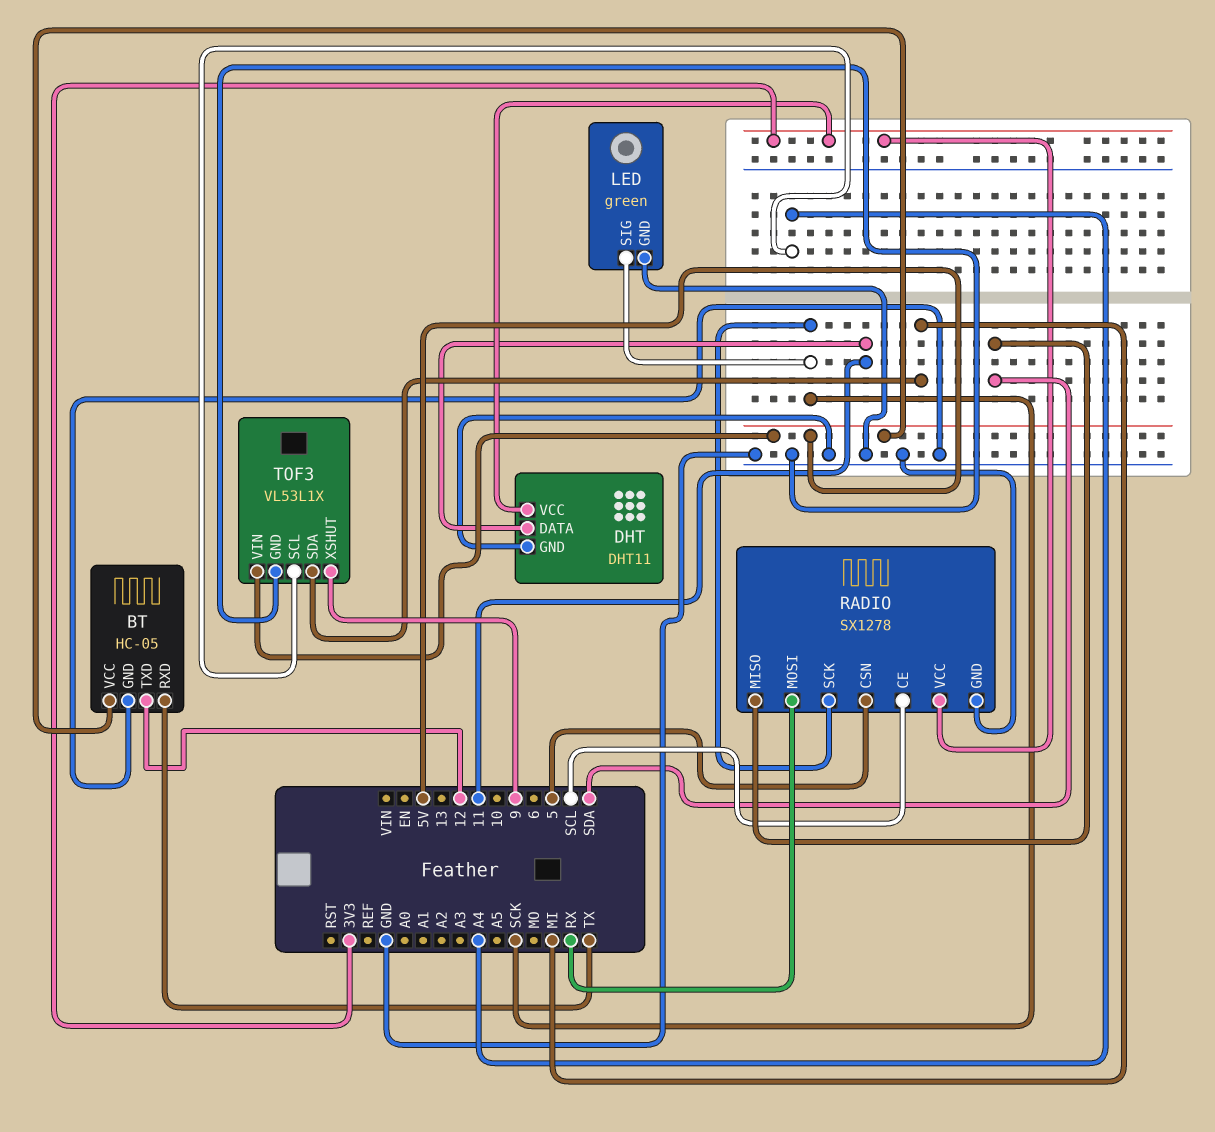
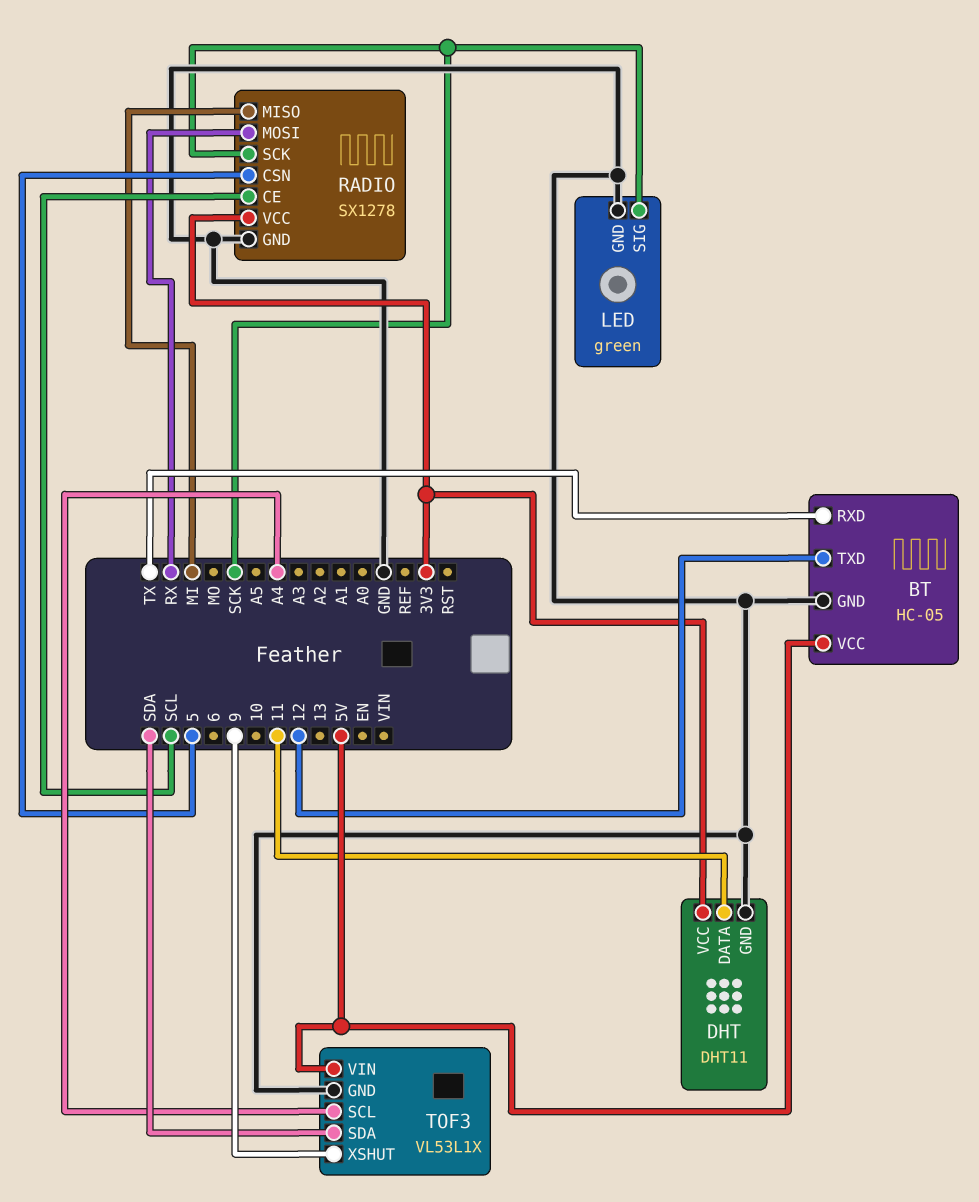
RADIO pin MISO: SDA -> MI
TOF3 pin SDA: MI -> SDA

